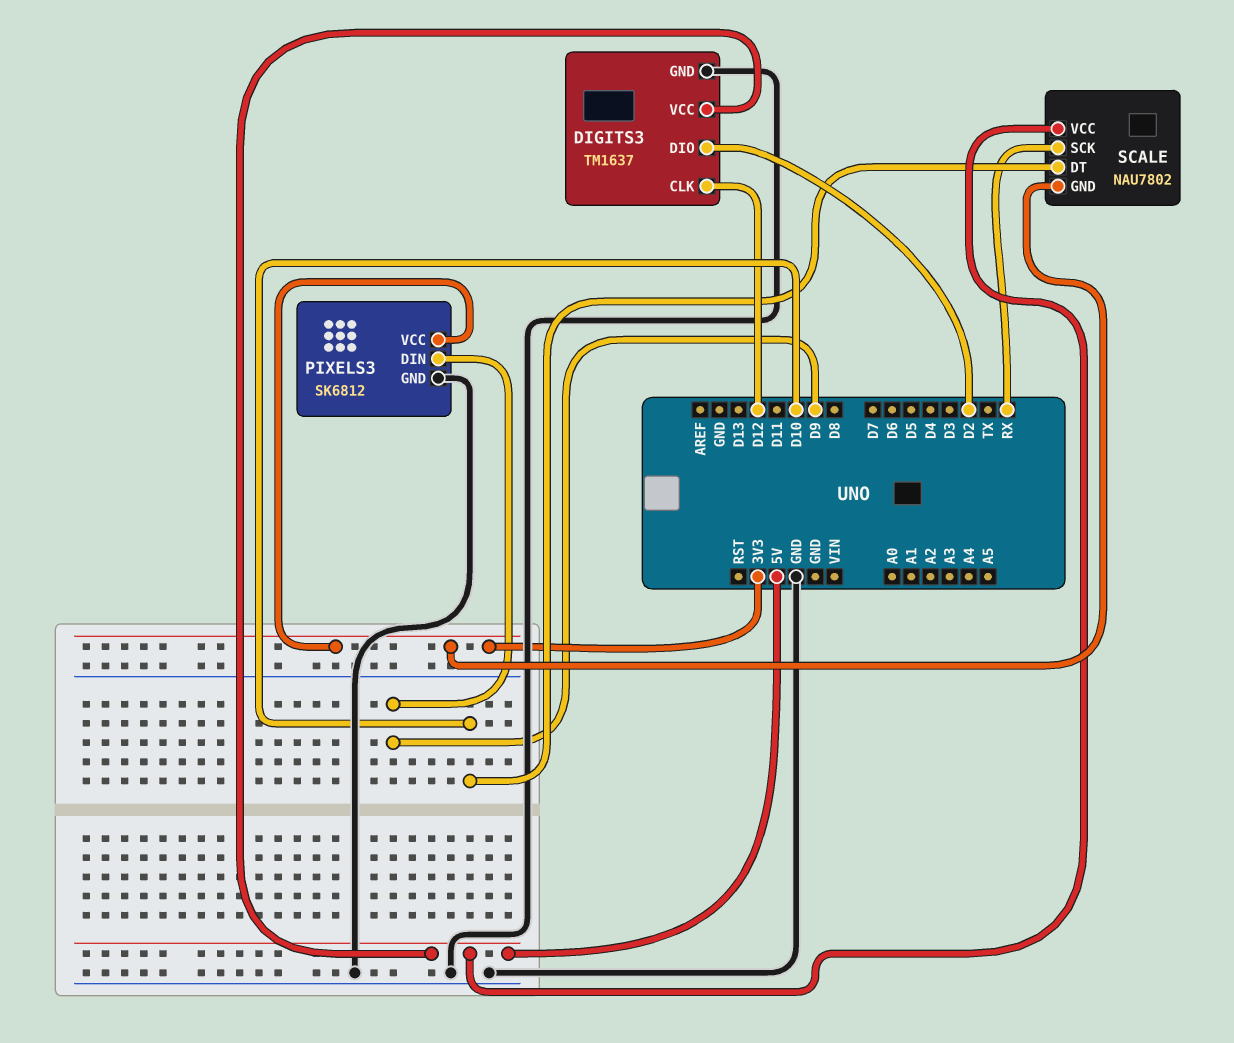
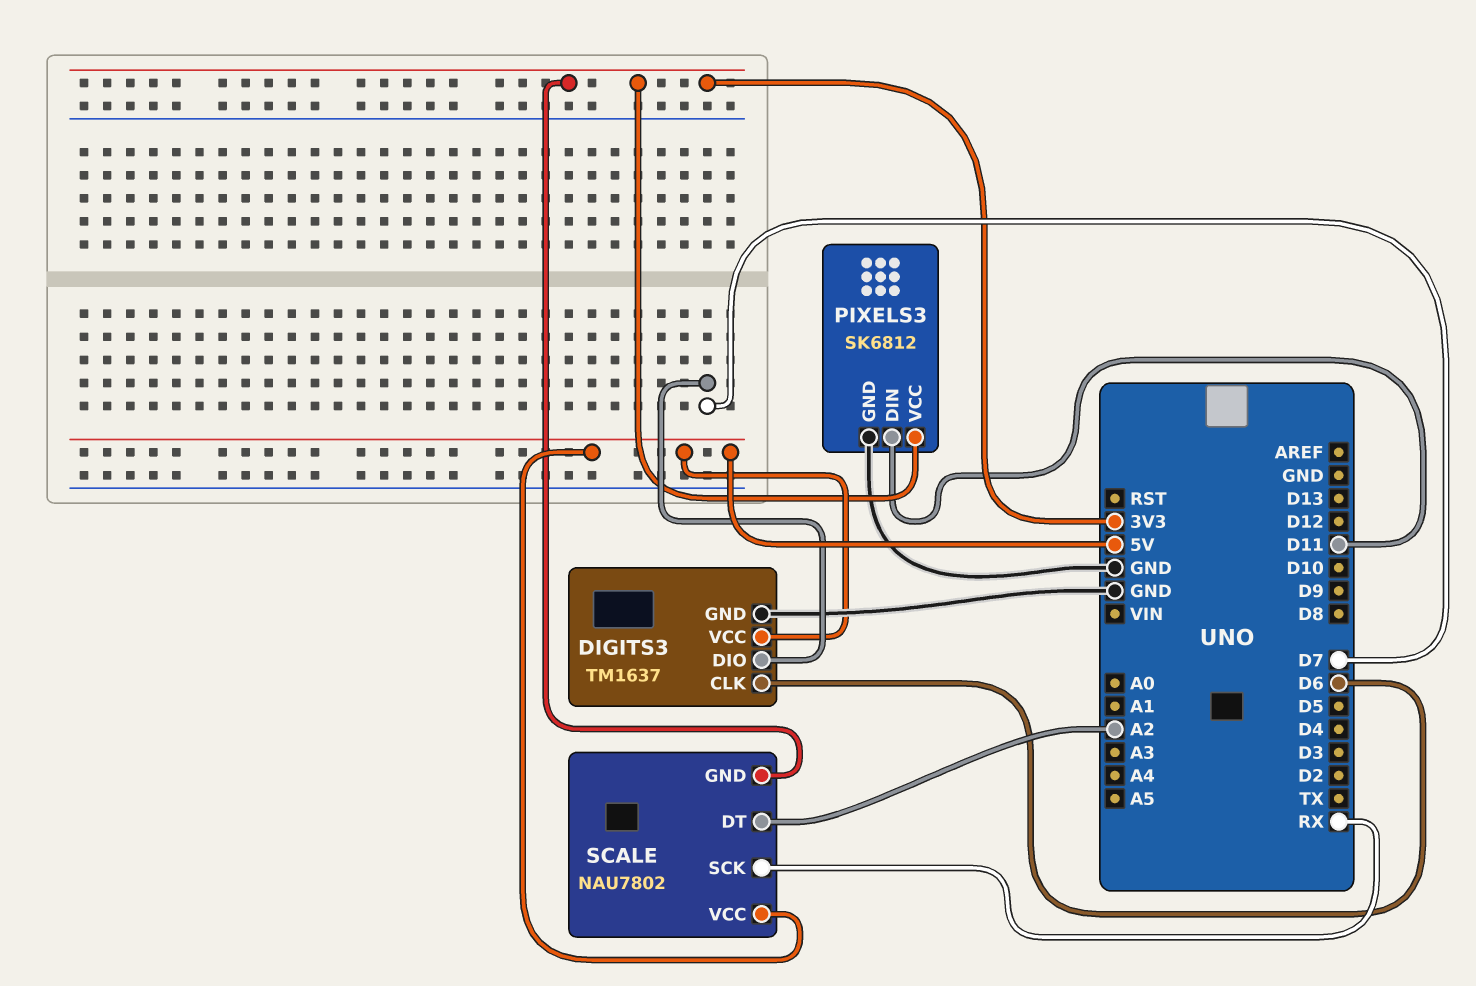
DIGITS3 pin CLK: D12 -> D6
DIGITS3 pin DIO: D2 -> D7
PIXELS3 pin DIN: D9 -> D11
SCALE pin DT: D10 -> A2

